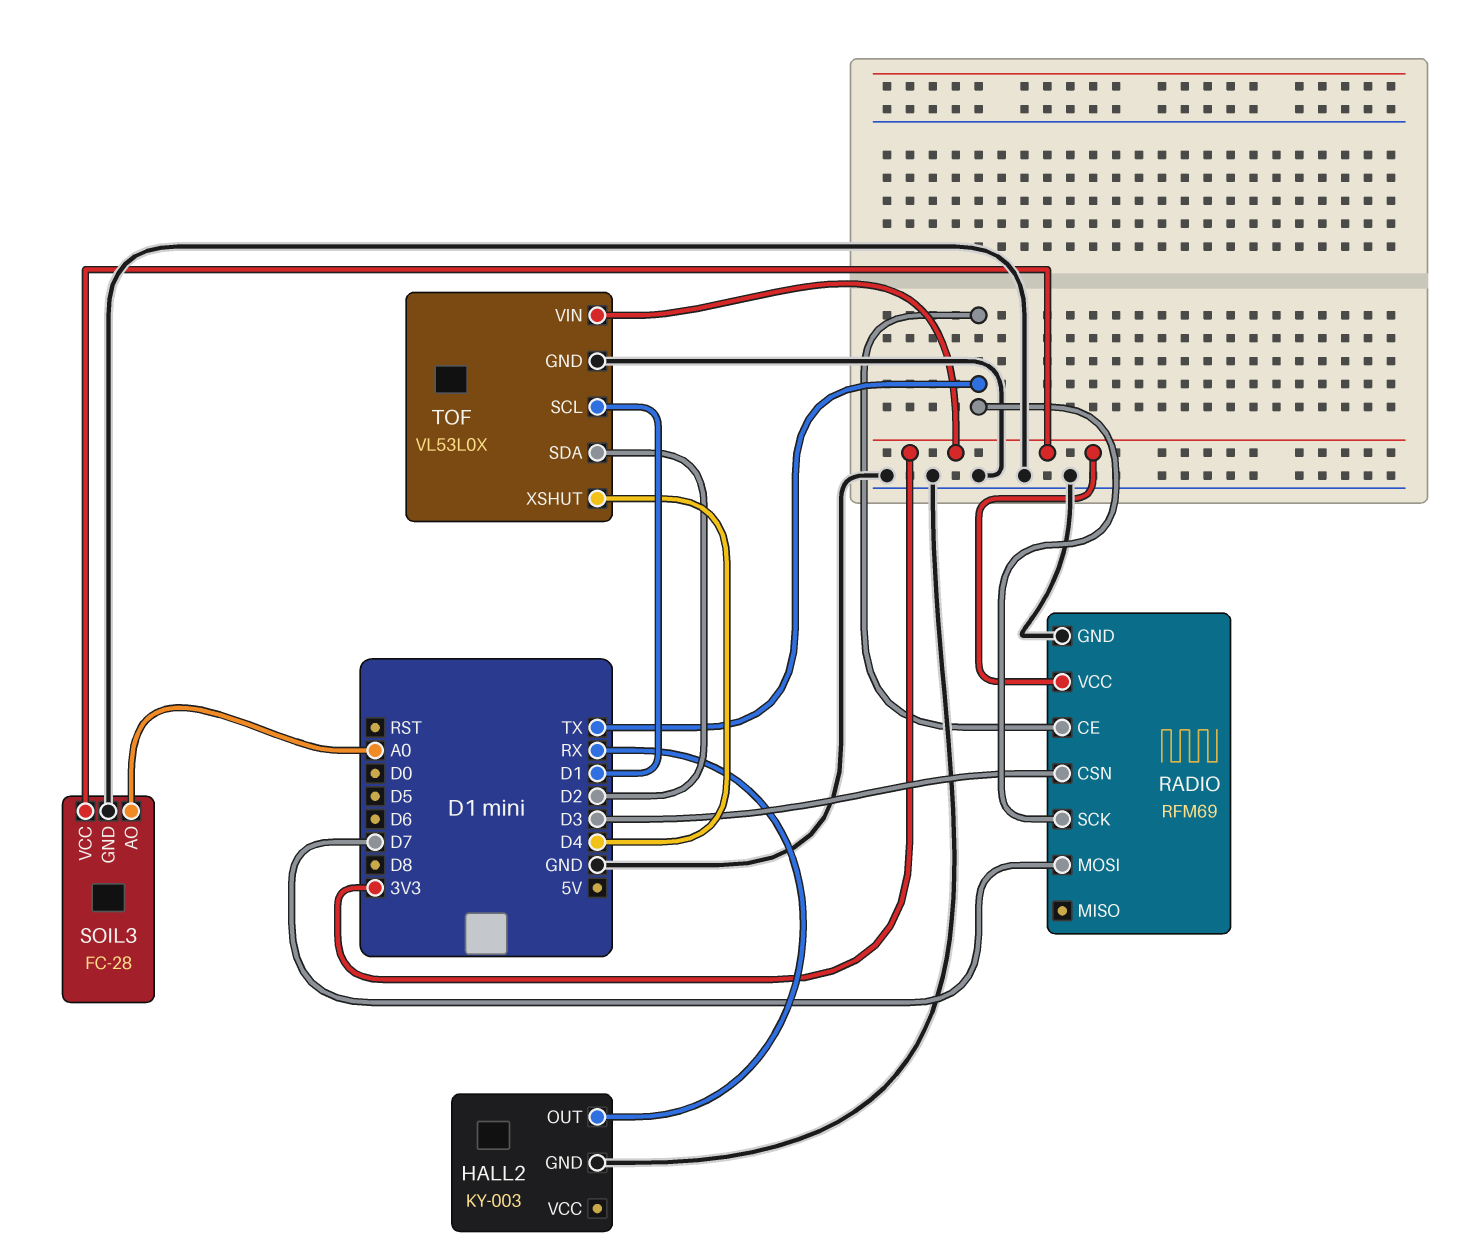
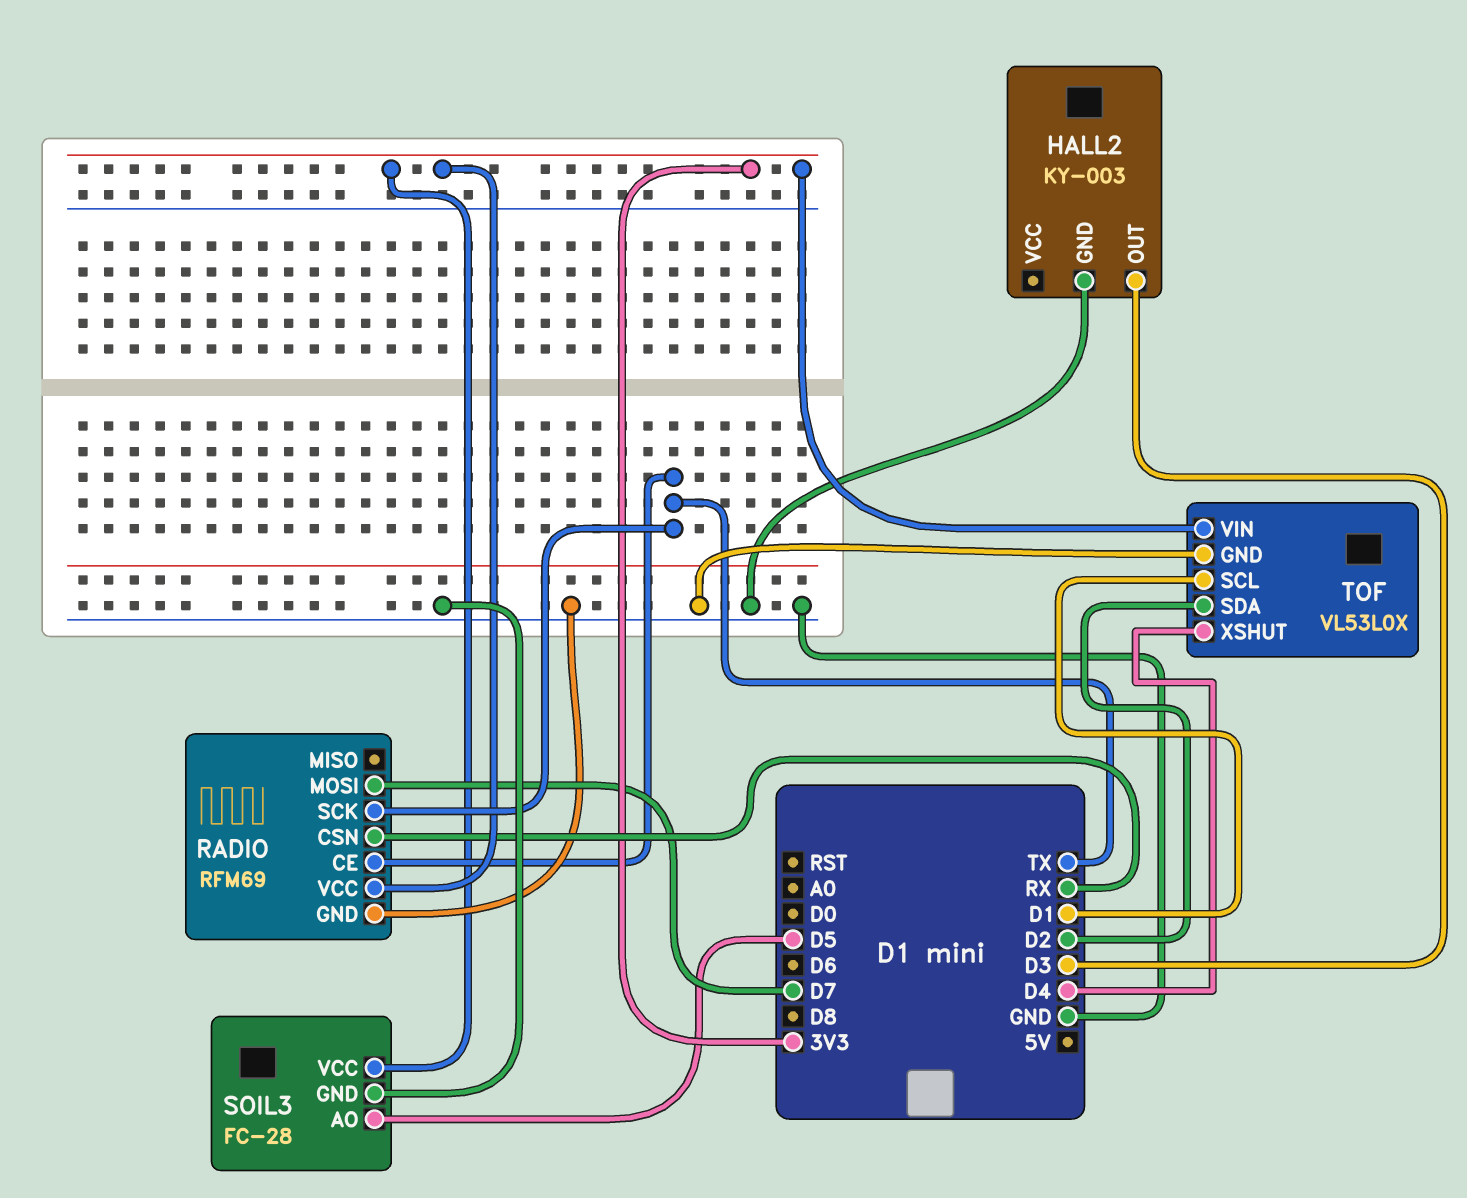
HALL2 pin OUT: RX -> D3
RADIO pin CSN: D3 -> RX
SOIL3 pin AO: A0 -> D5

